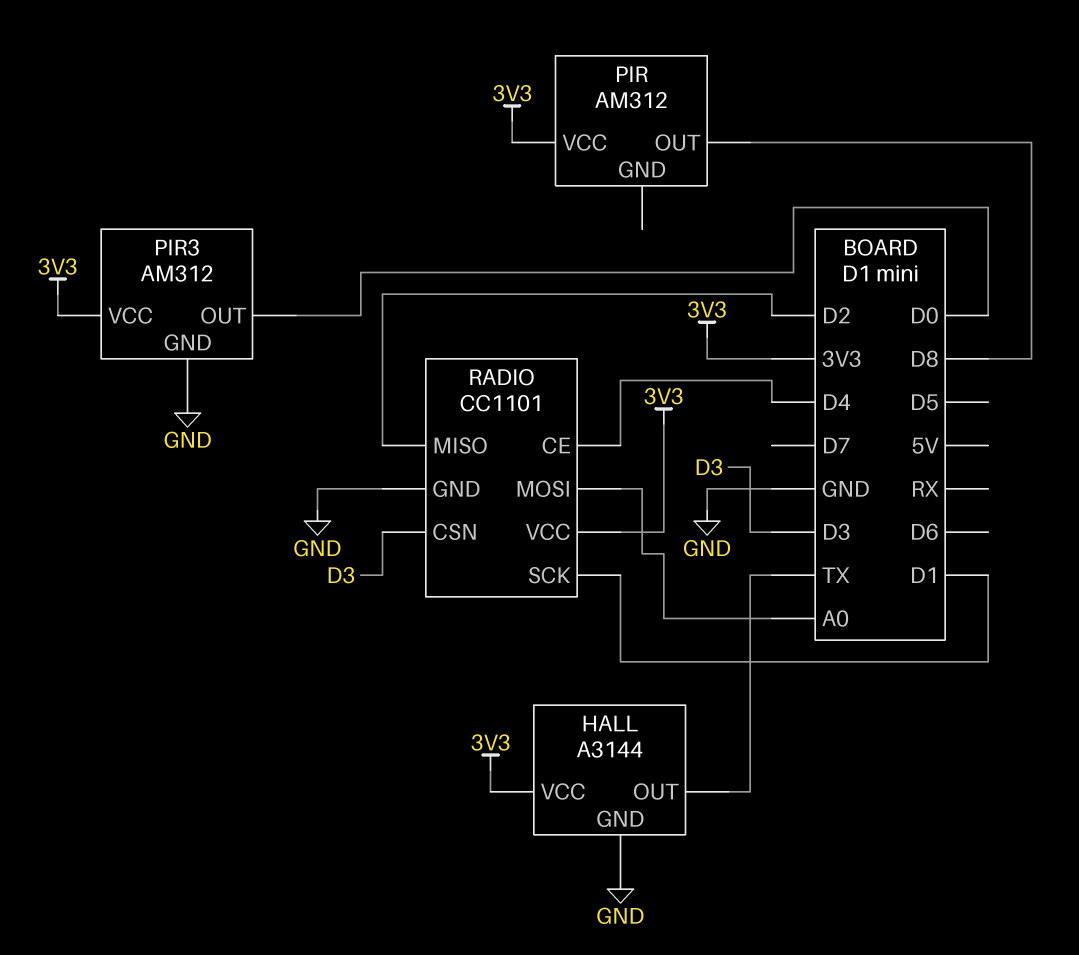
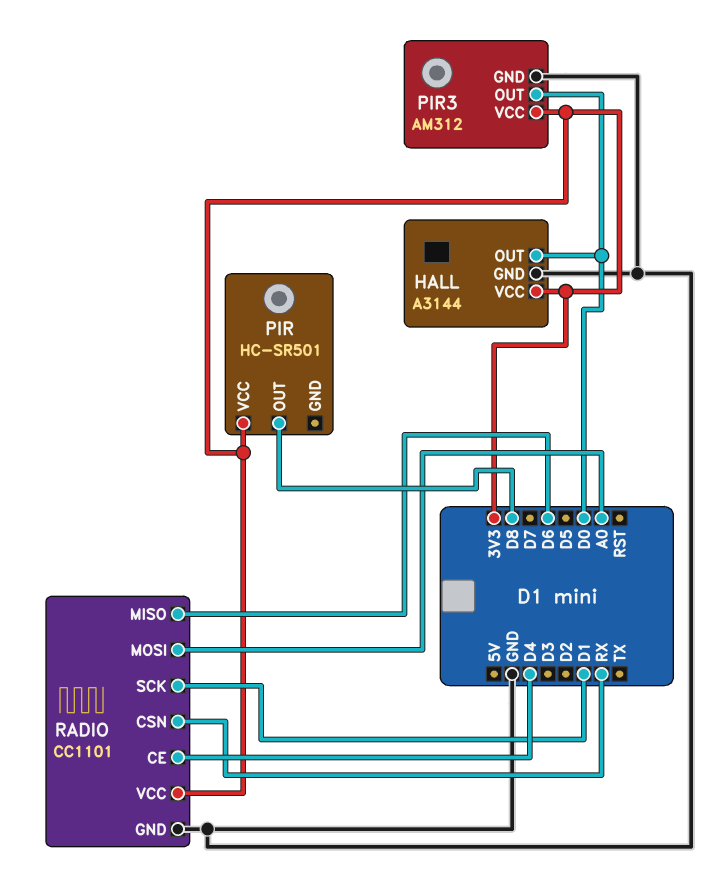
HALL pin OUT: TX -> D0
PIR: AM312 -> HC-SR501
RADIO pin CSN: D3 -> RX
RADIO pin MISO: D2 -> D6

